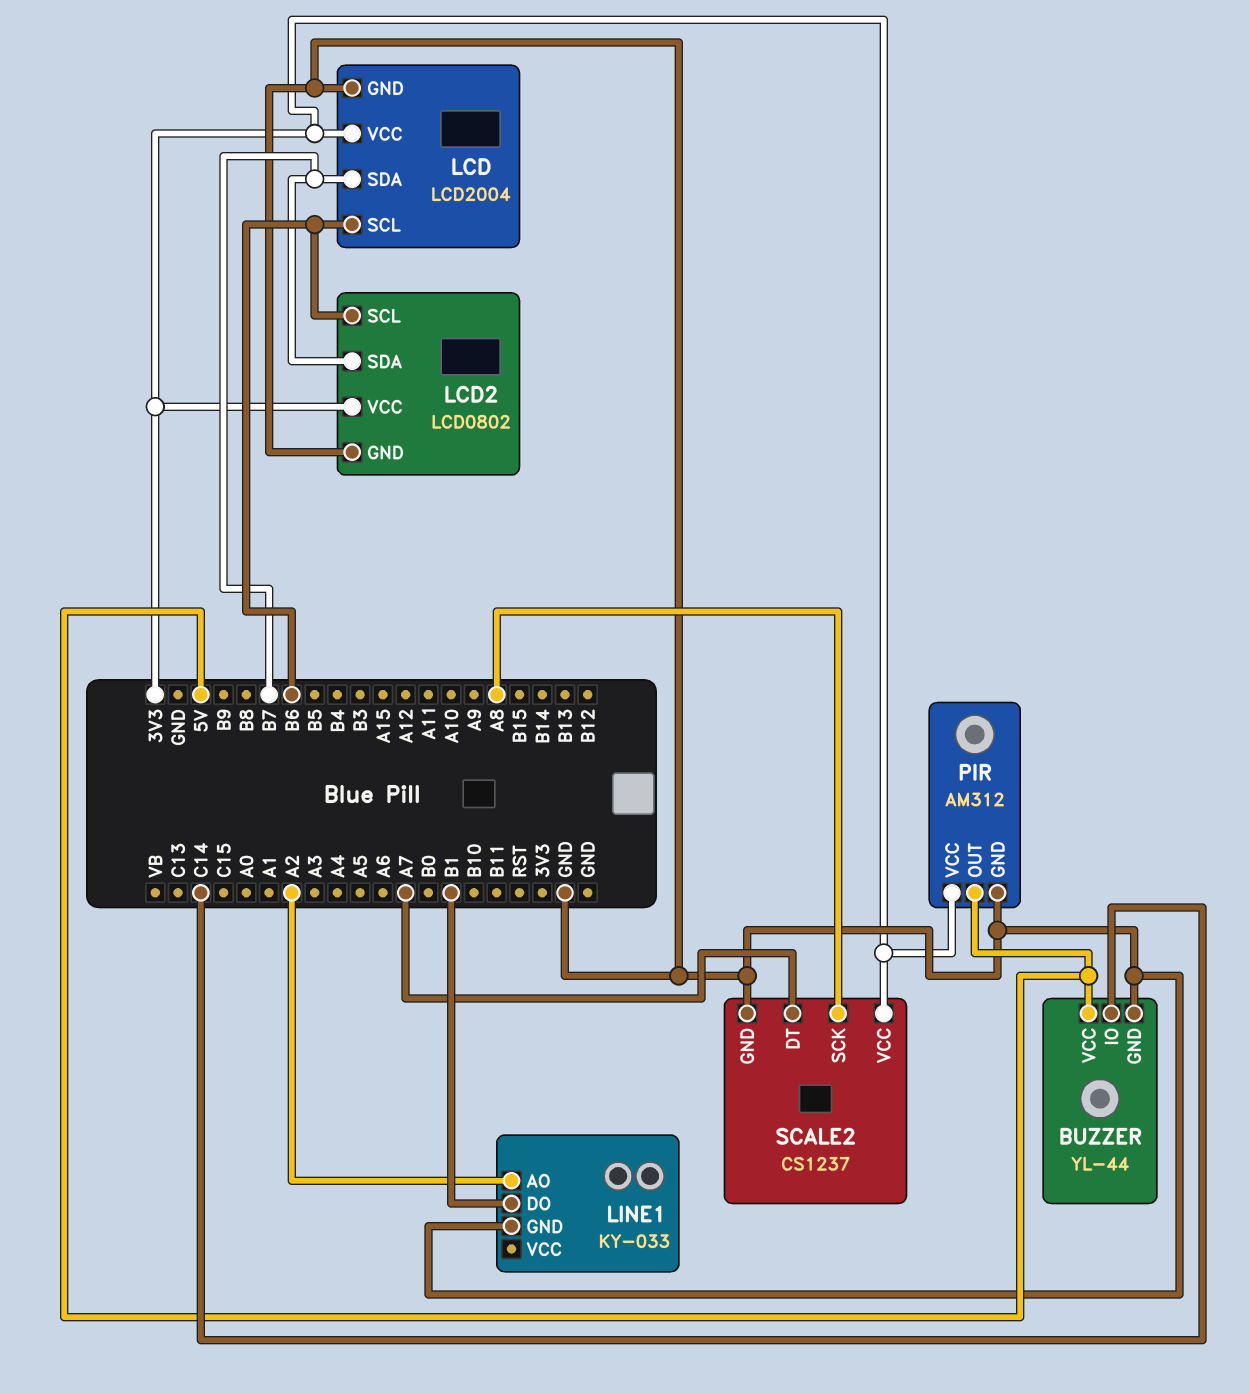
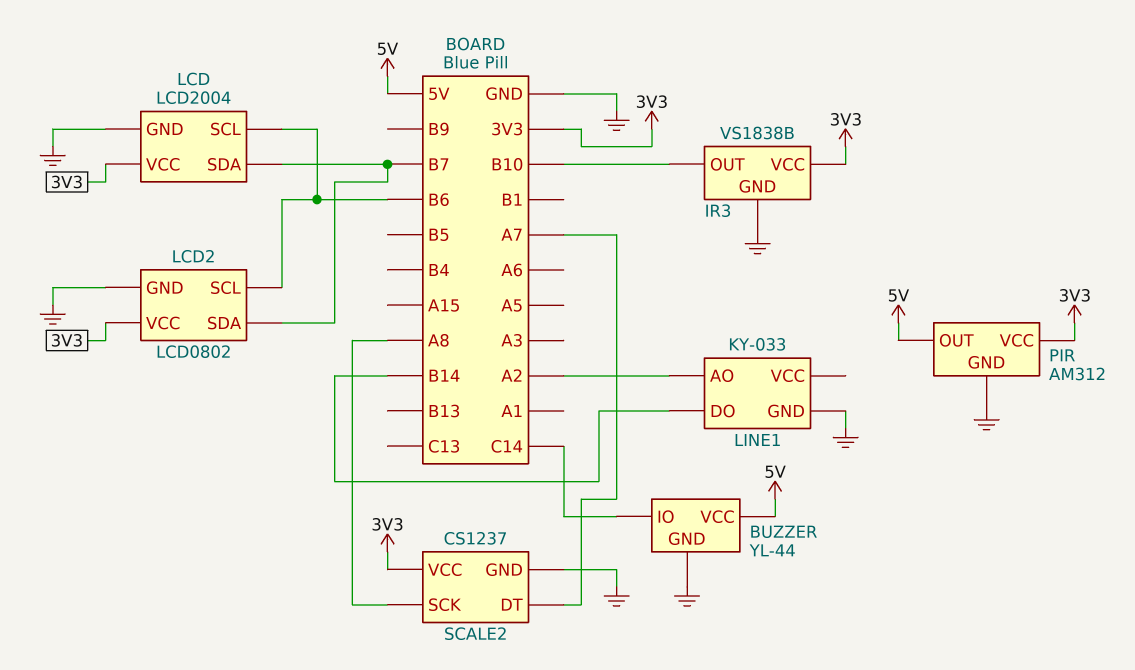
IR3: none -> VS1838B
IR3 pin GND: none -> GND
IR3 pin OUT: none -> B10
IR3 pin VCC: none -> 3V3
LINE1 pin DO: B1 -> B14

